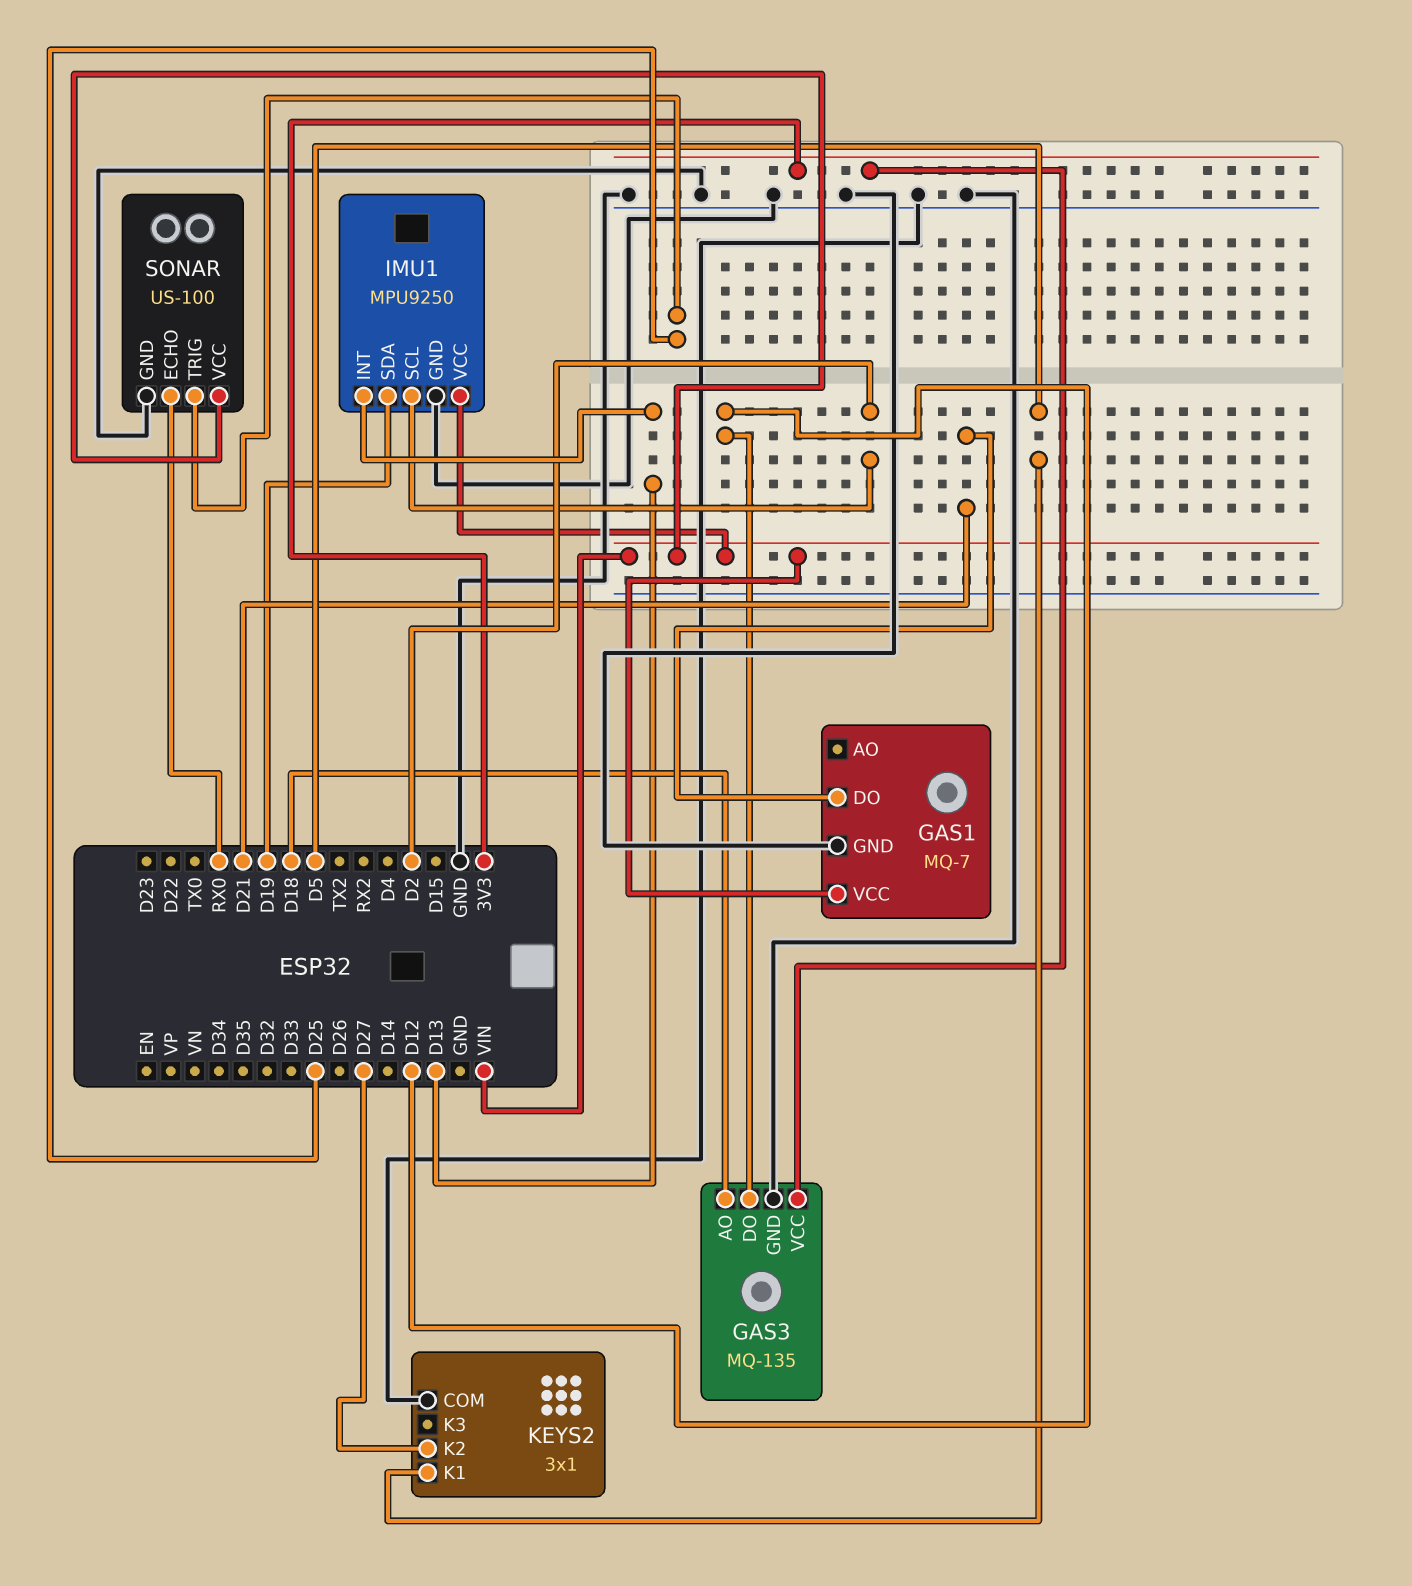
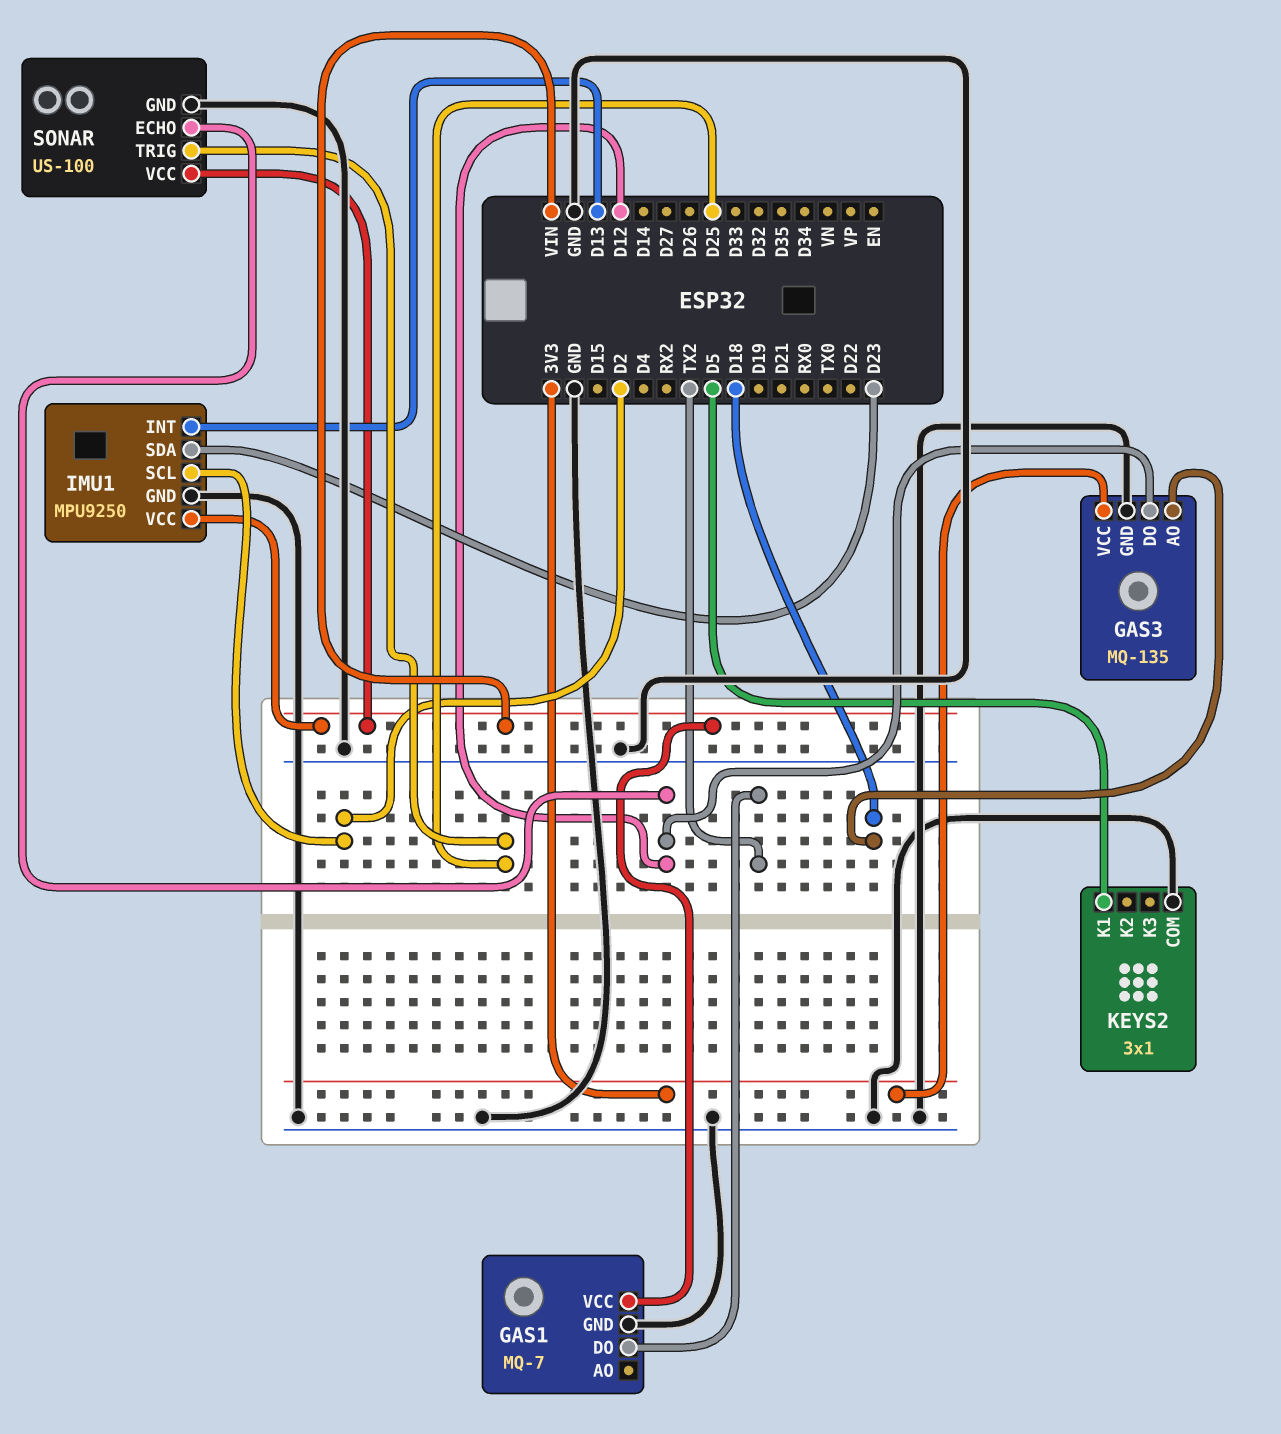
GAS1 pin DO: D21 -> TX2
IMU1 pin SDA: D19 -> D23
KEYS2 pin K2: D27 -> none
SONAR pin ECHO: RX0 -> D12

